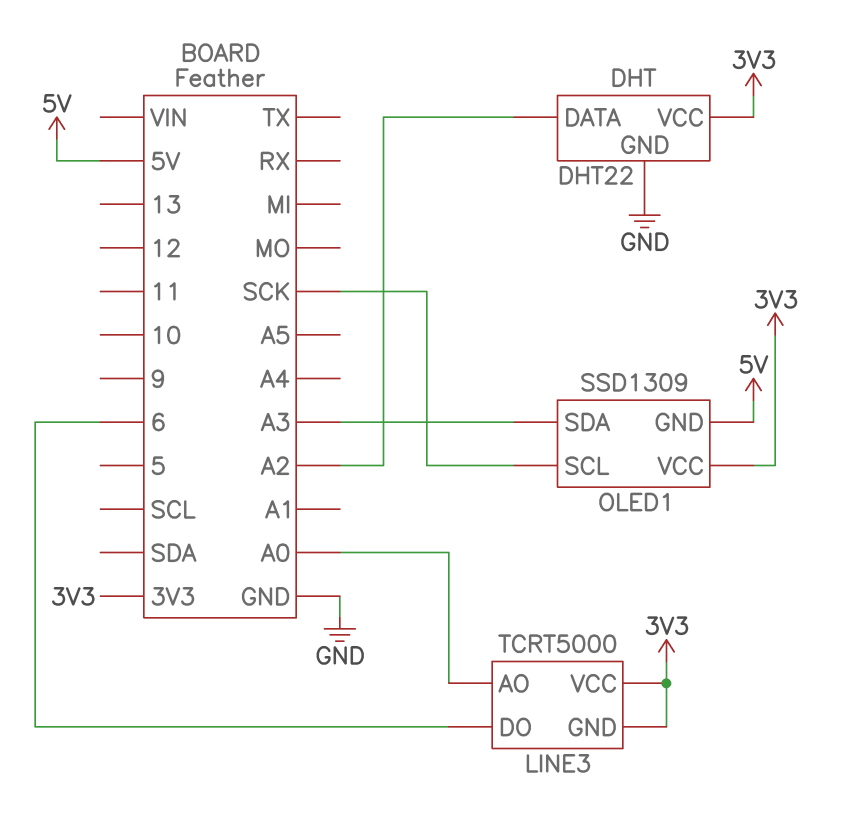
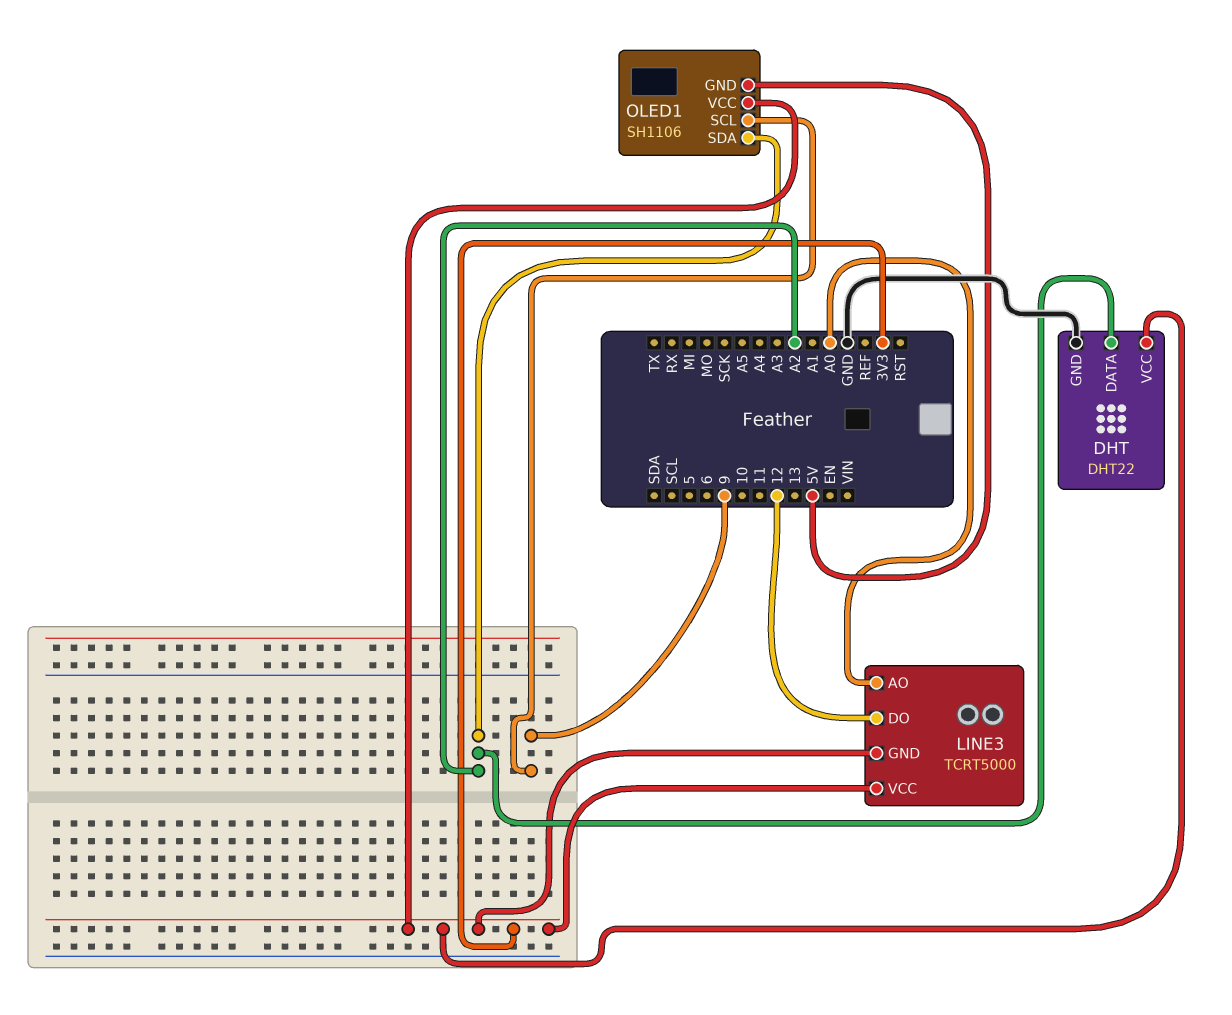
LINE3 pin DO: 6 -> 12
OLED1: SSD1309 -> SH1106
OLED1 pin SCL: SCK -> 9
OLED1 pin SDA: A3 -> A2

